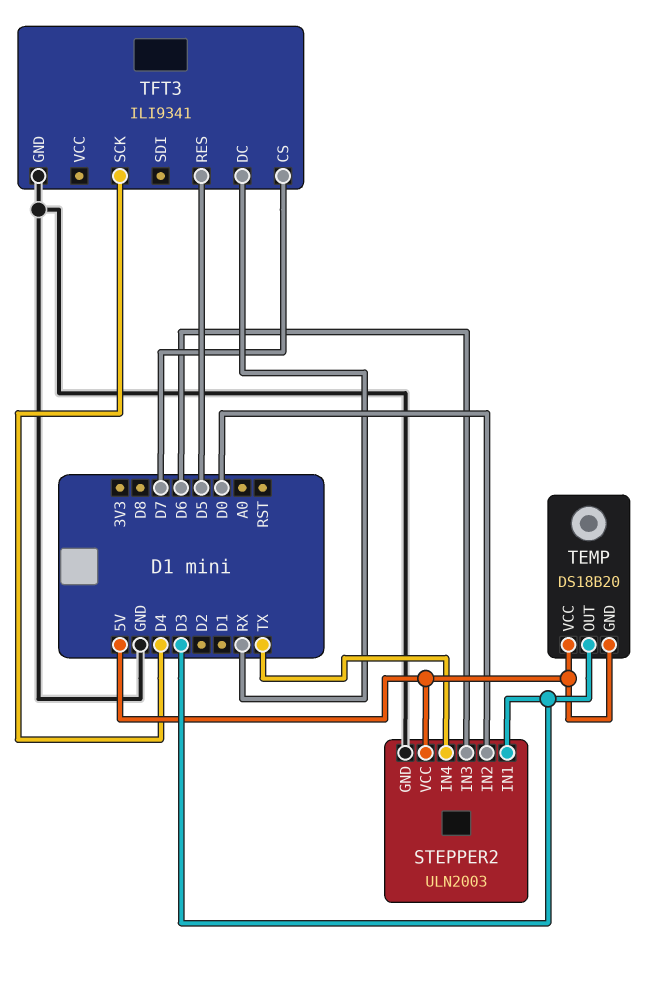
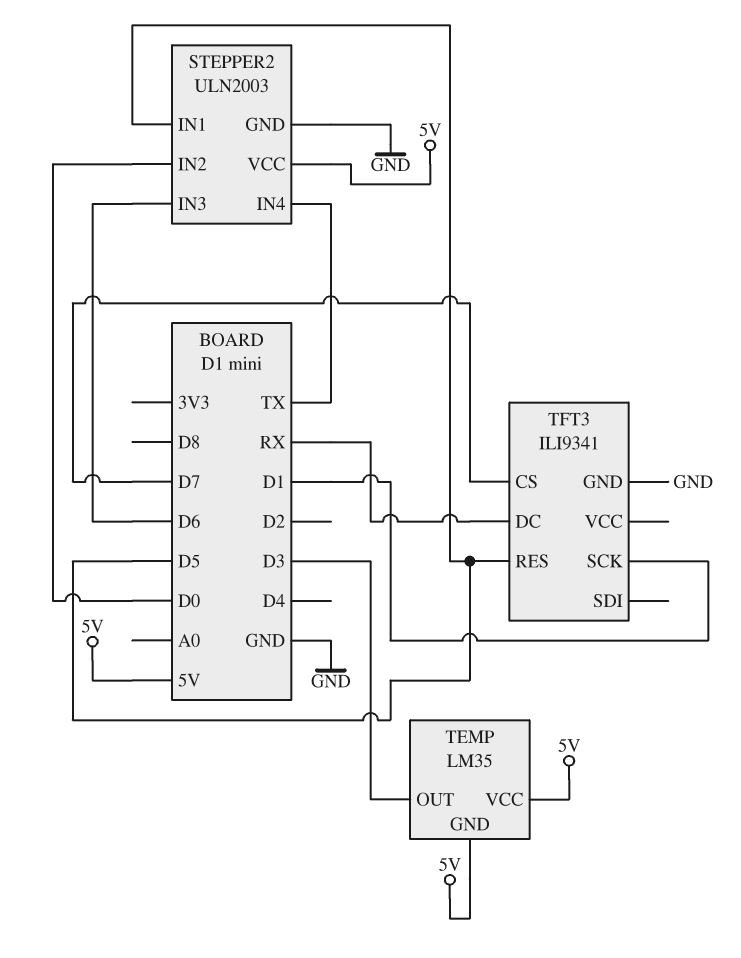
STEPPER2 pin IN1: D3 -> D5
TEMP: DS18B20 -> LM35
TFT3 pin SCK: D4 -> D1

